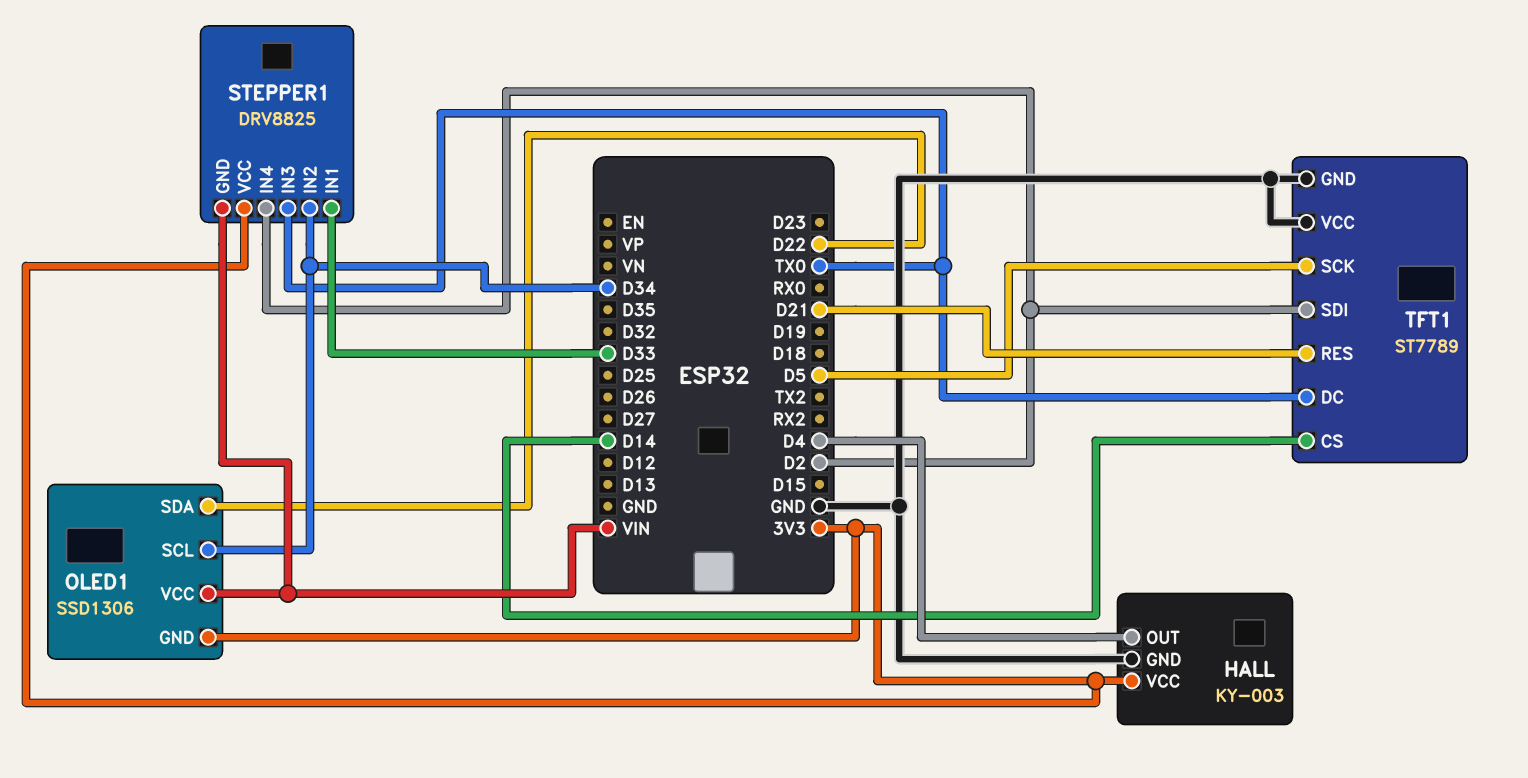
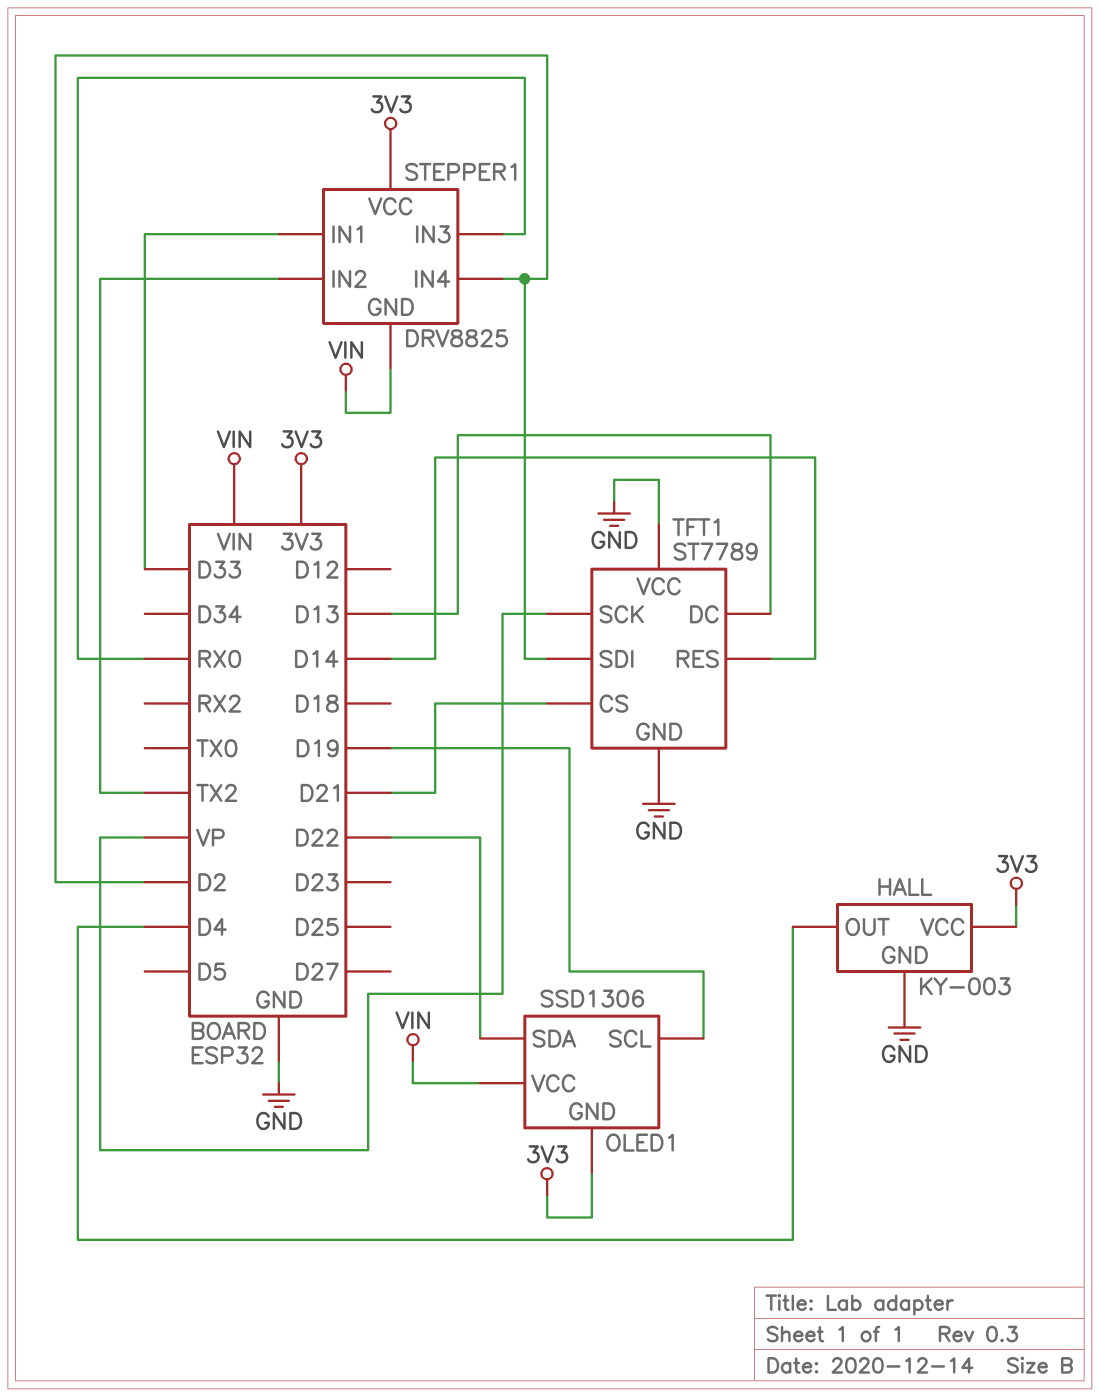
OLED1 pin SCL: D34 -> D19
STEPPER1 pin IN2: D34 -> TX2
STEPPER1 pin IN3: TX0 -> RX0
TFT1 pin CS: D14 -> D21
TFT1 pin DC: TX0 -> D13
TFT1 pin RES: D21 -> D14
TFT1 pin SCK: D5 -> VP

